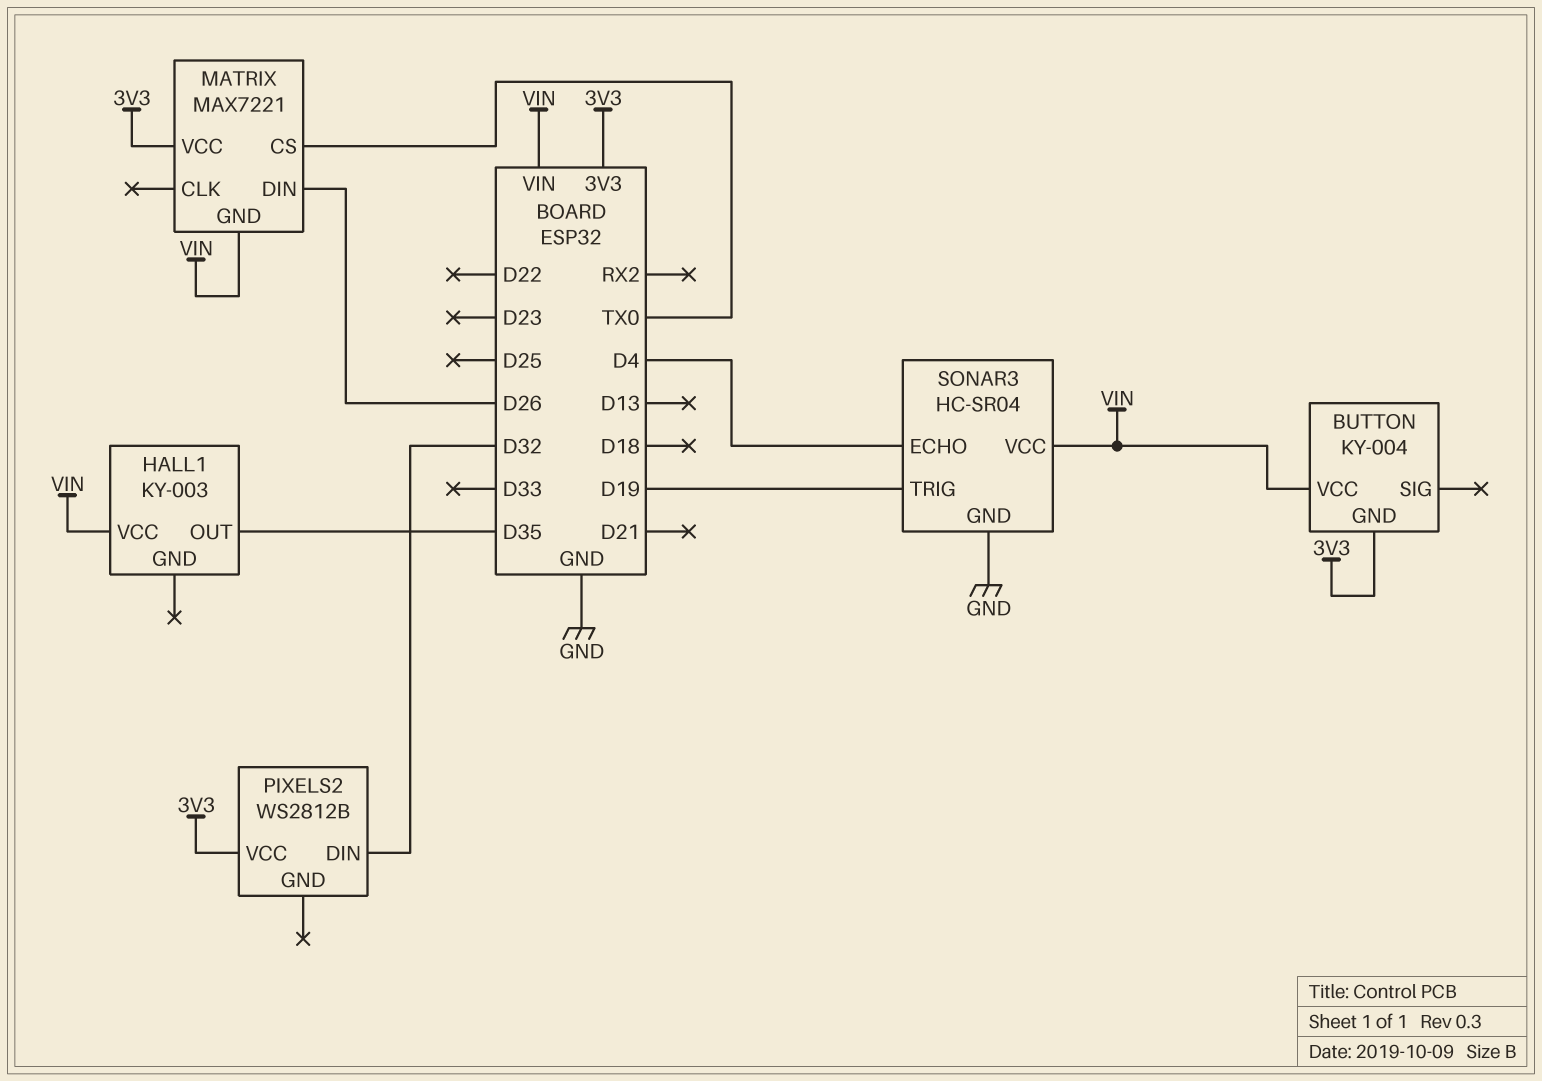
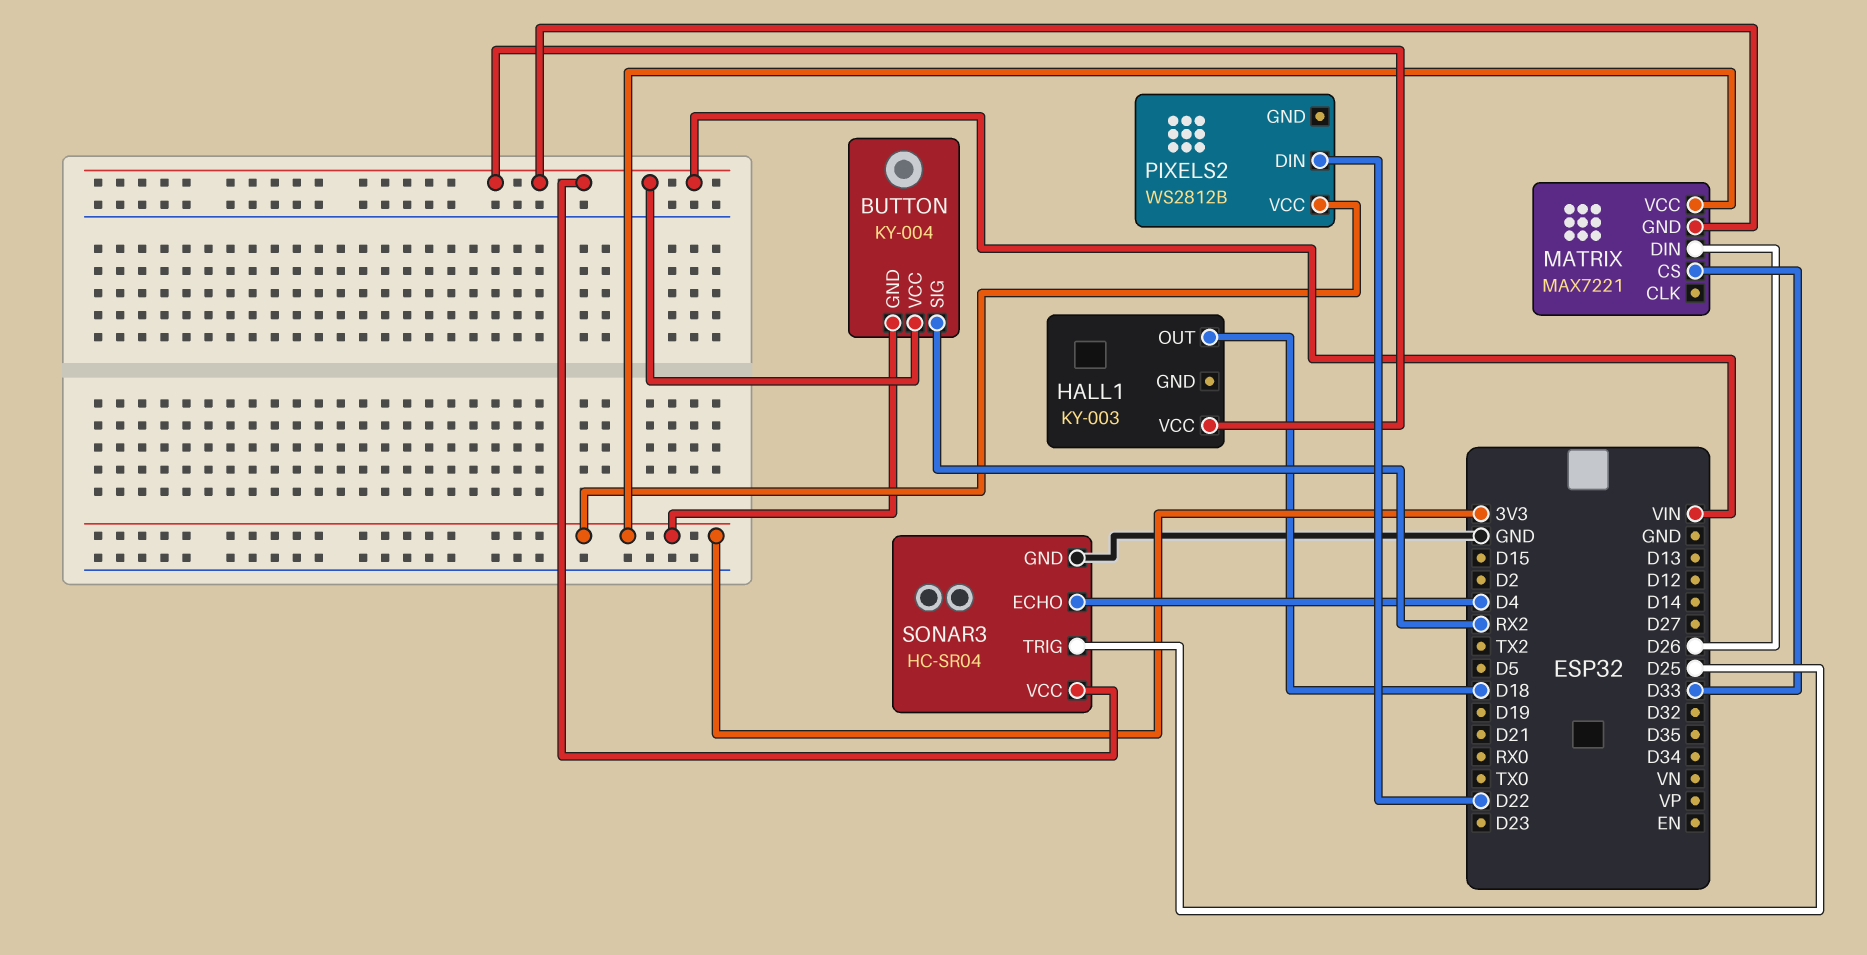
BUTTON pin SIG: none -> RX2
HALL1 pin OUT: D35 -> D18
MATRIX pin CS: TX0 -> D33
PIXELS2 pin DIN: D32 -> D22
SONAR3 pin TRIG: D19 -> D25

